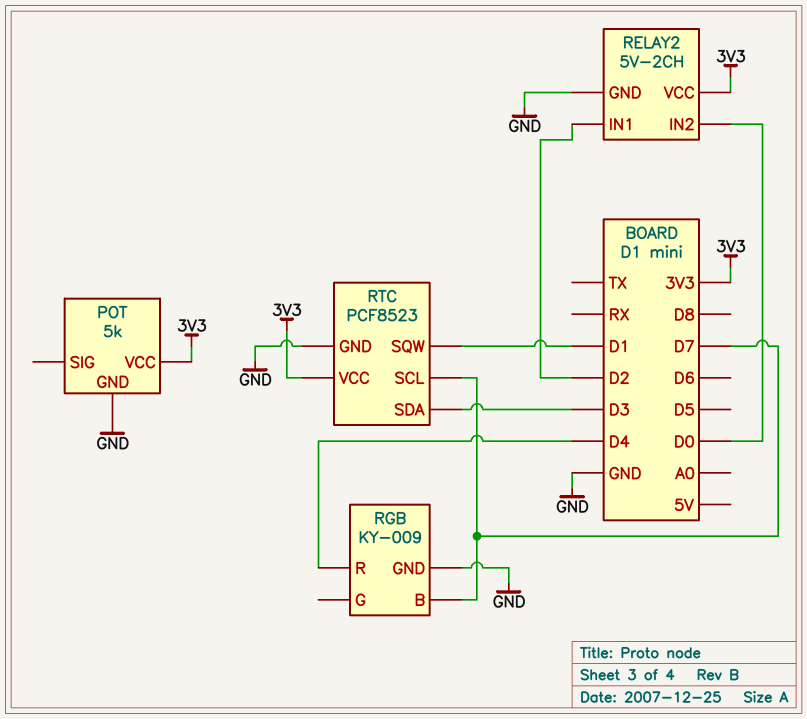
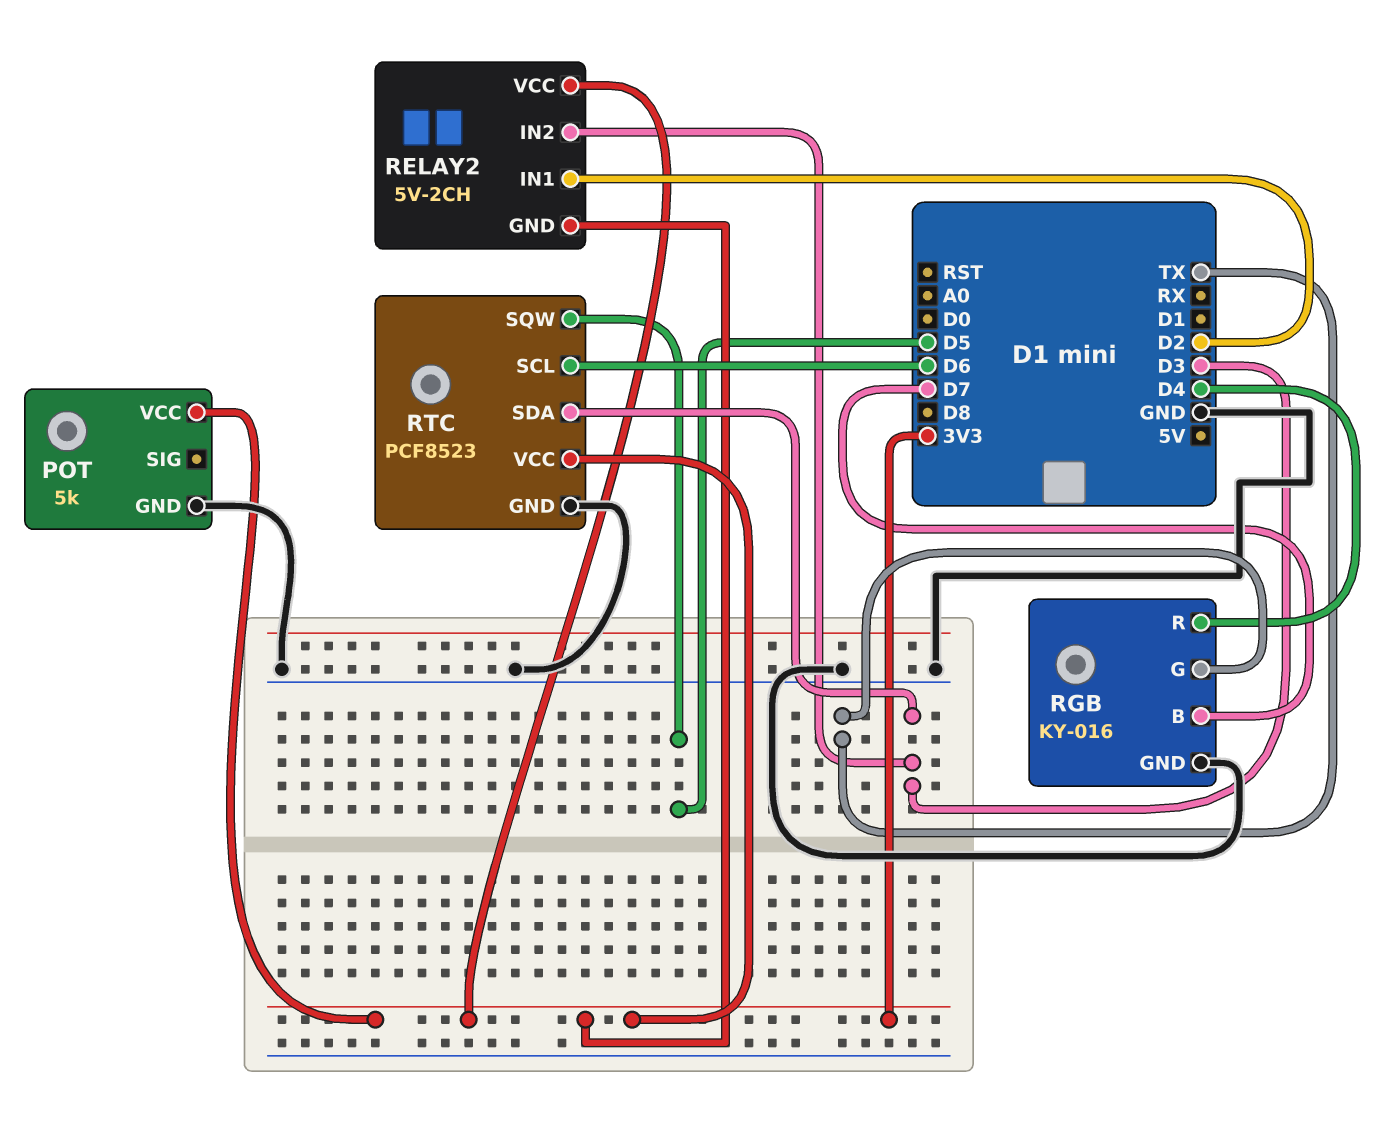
RELAY2 pin GND: GND -> 3V3
RELAY2 pin IN2: D0 -> D3
RGB: KY-009 -> KY-016
RGB pin G: none -> TX
RTC pin SCL: D7 -> D6
RTC pin SQW: D1 -> D5

